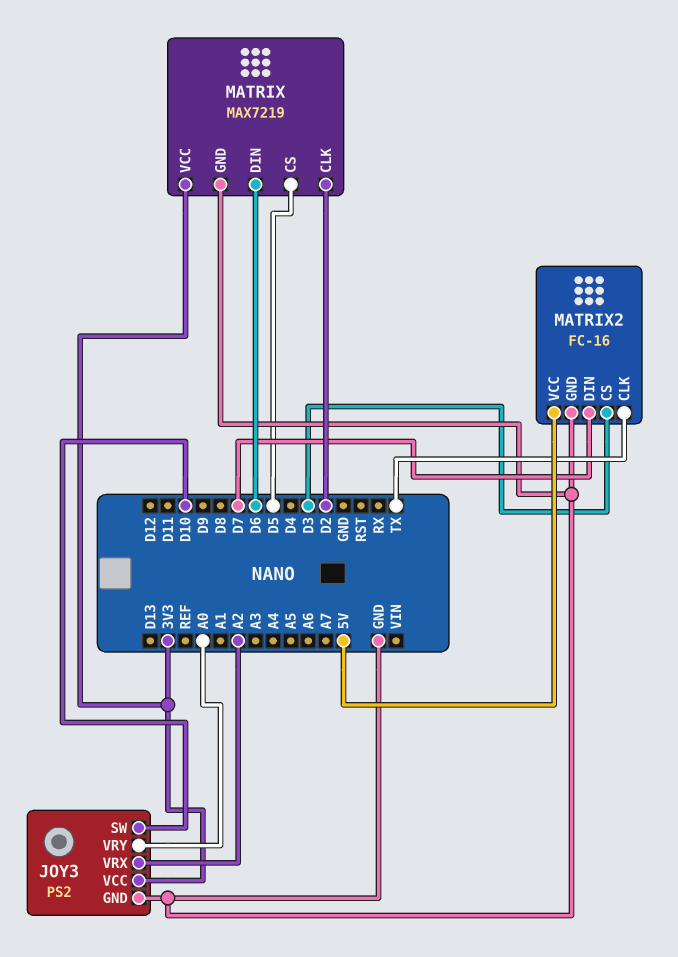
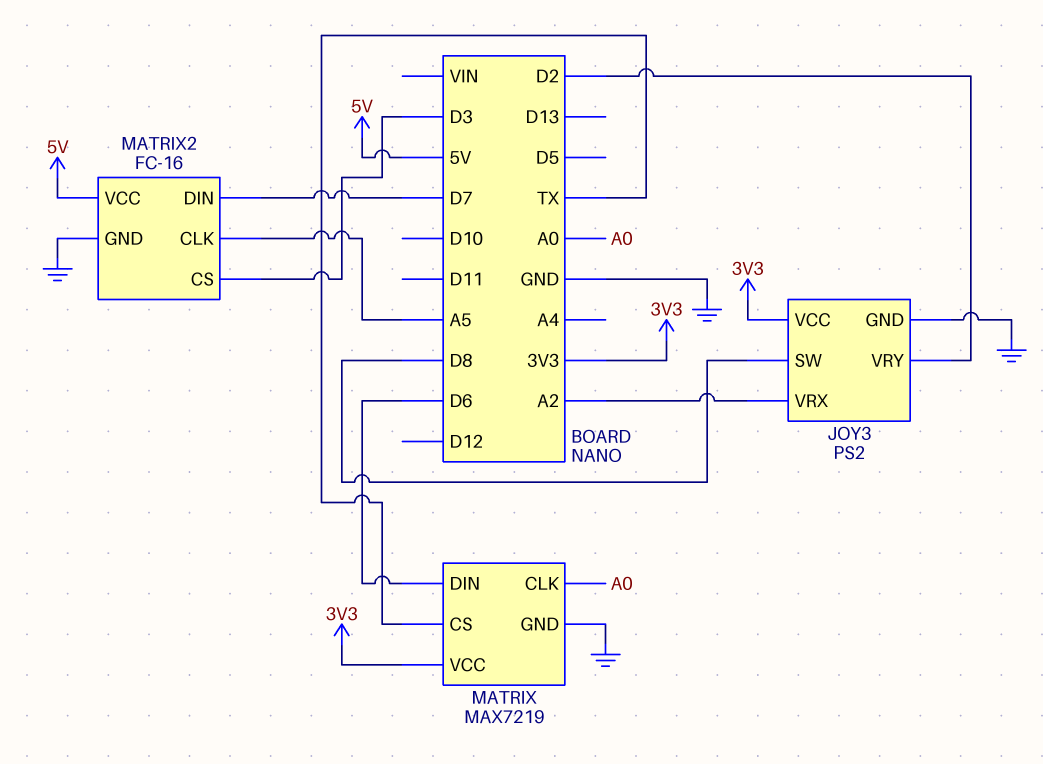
JOY3 pin SW: D10 -> D8
JOY3 pin VRY: A0 -> D2
MATRIX pin CLK: D2 -> A0
MATRIX pin CS: D5 -> TX
MATRIX2 pin CLK: TX -> A5

